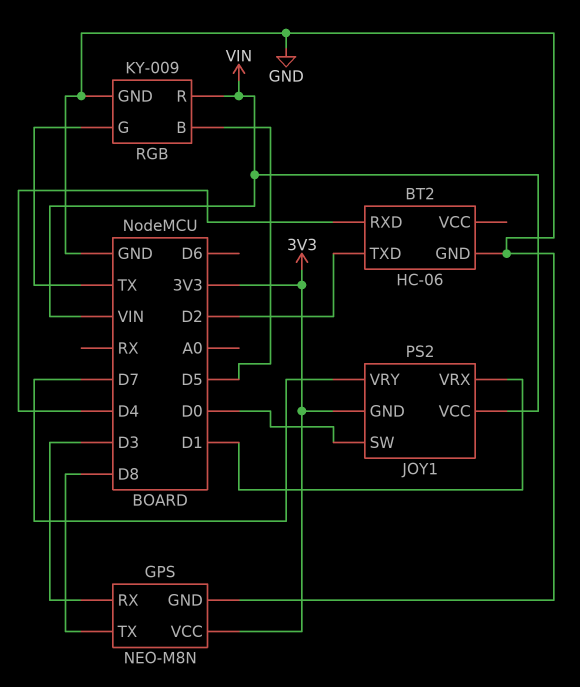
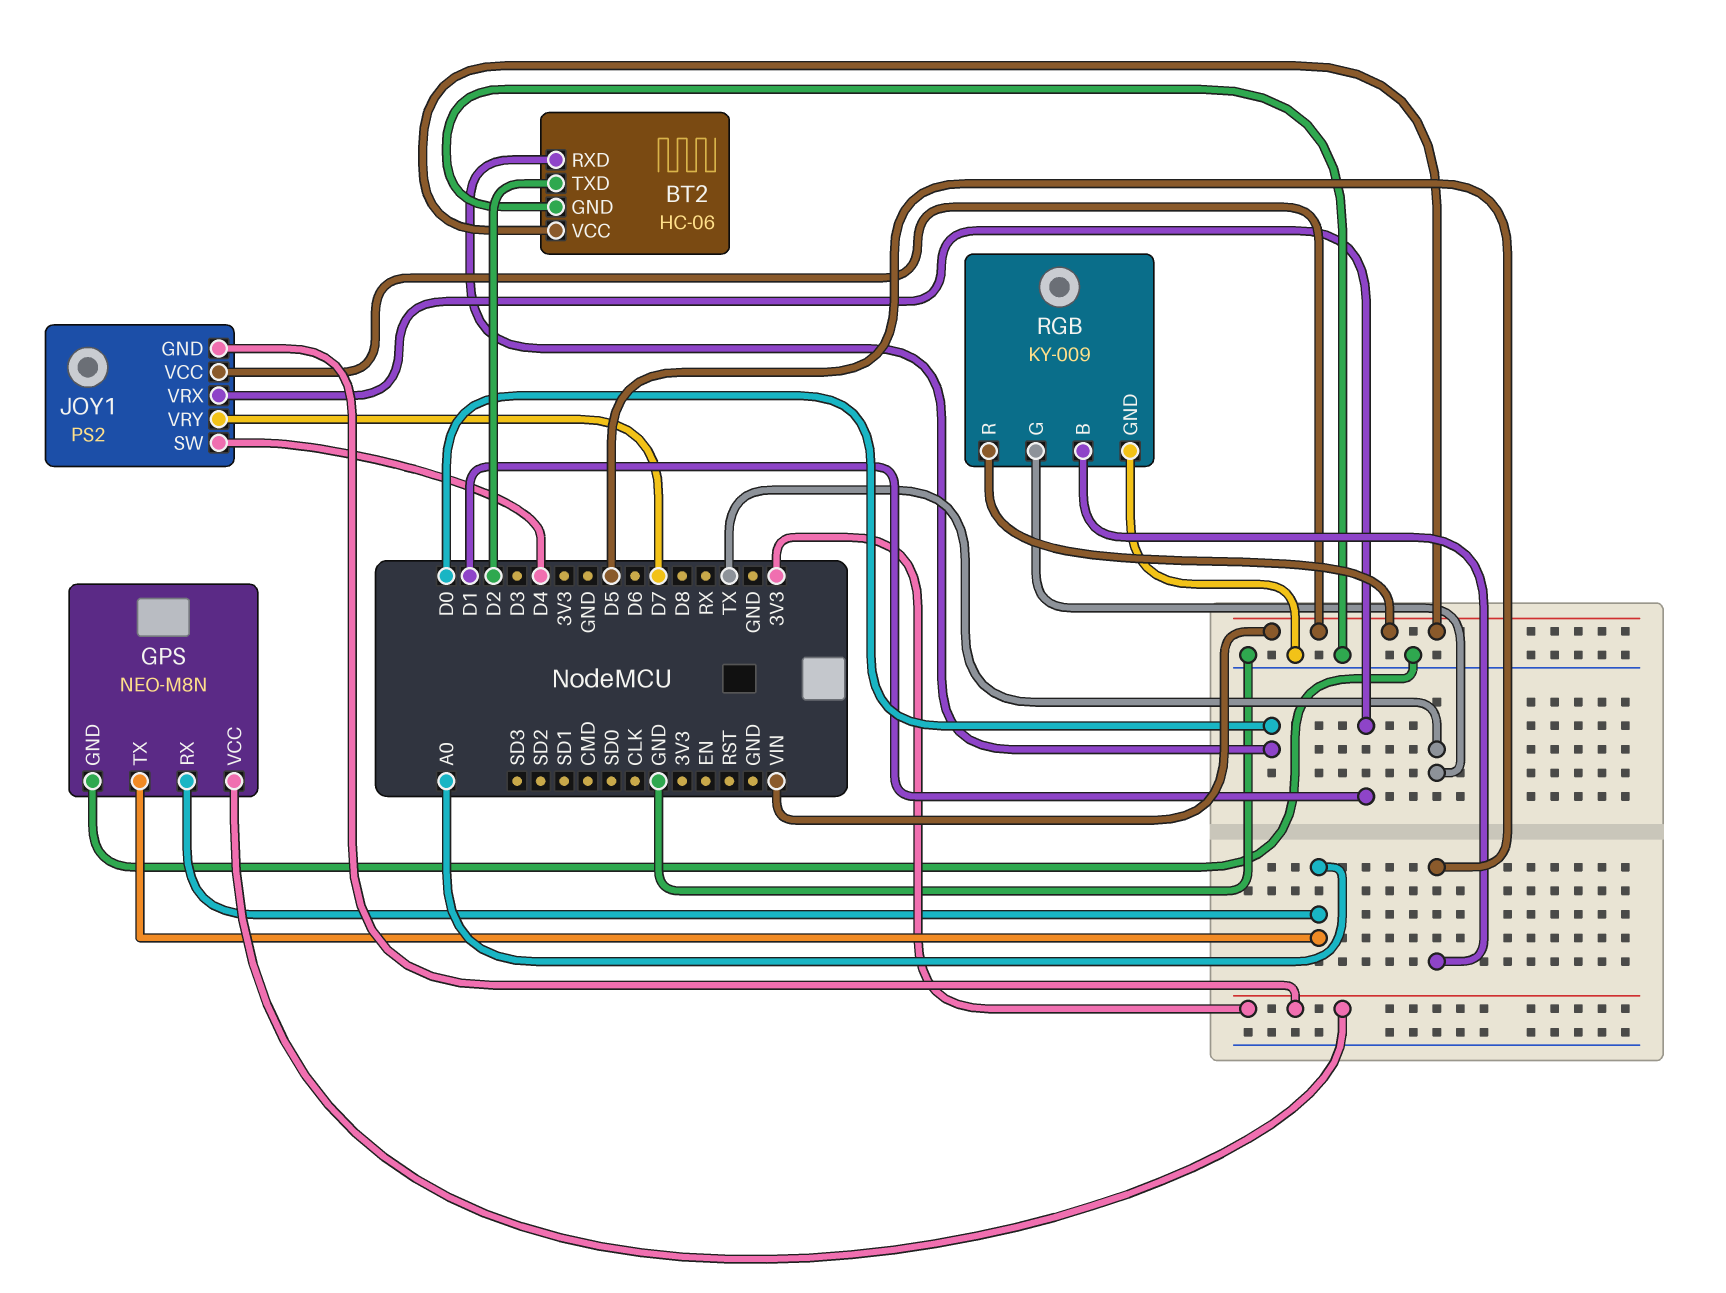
BT2 pin RXD: D4 -> D0
BT2 pin VCC: none -> VIN
GPS pin RX: D3 -> A0
GPS pin TX: D8 -> A0
JOY1 pin SW: D0 -> D4

